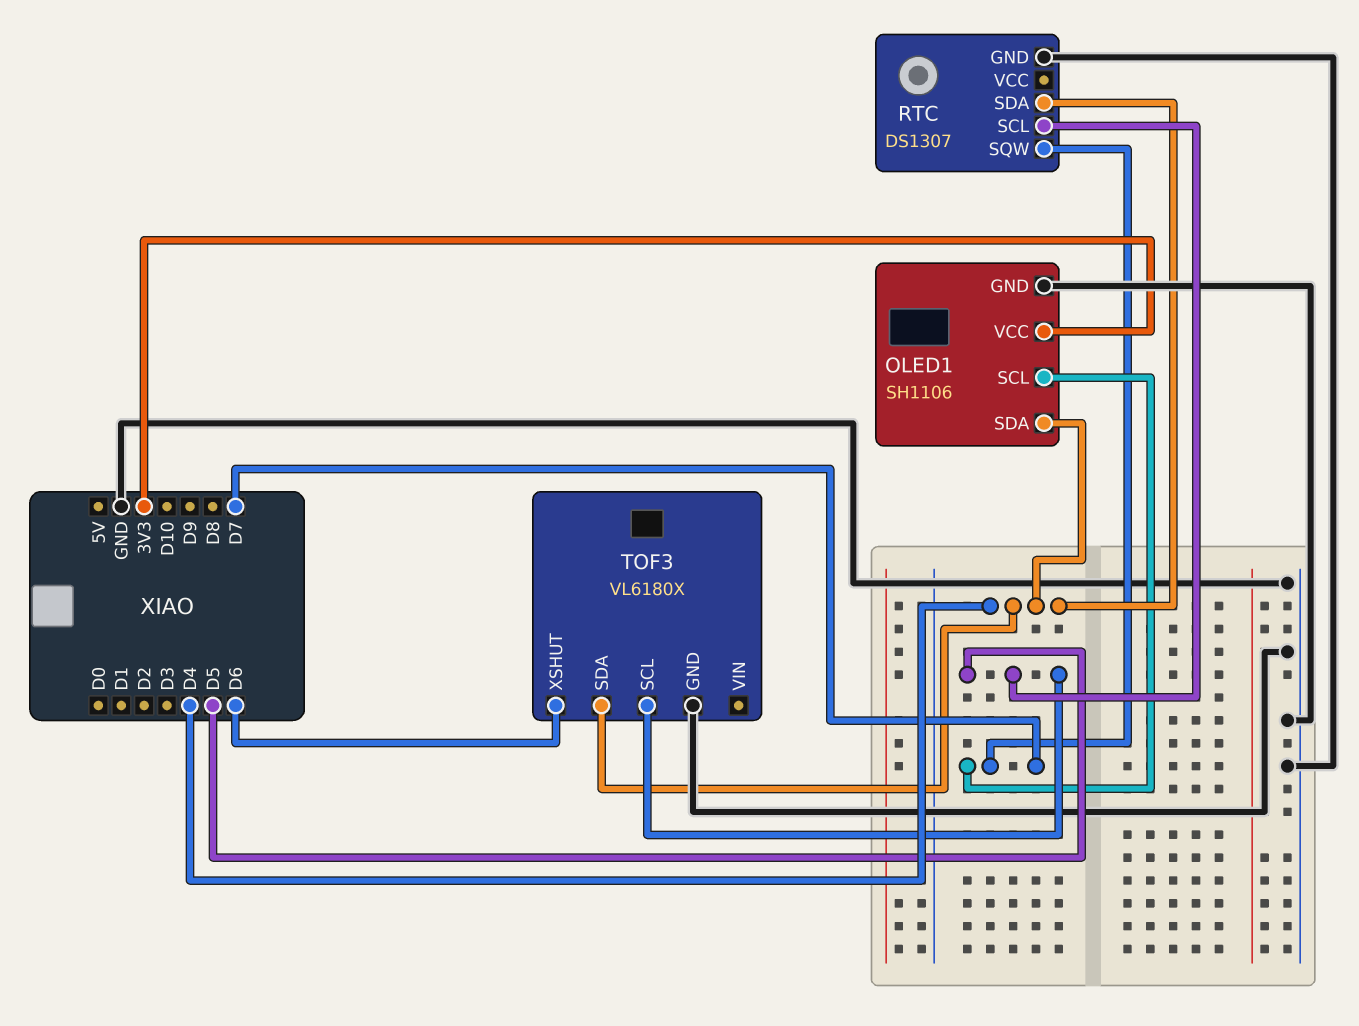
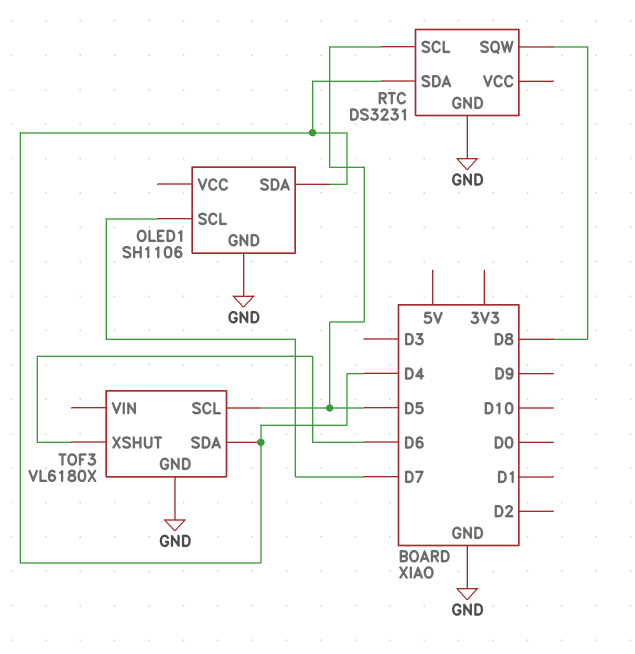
OLED1 pin VCC: 3V3 -> none
RTC: DS1307 -> DS3231
RTC pin SQW: D7 -> D8

